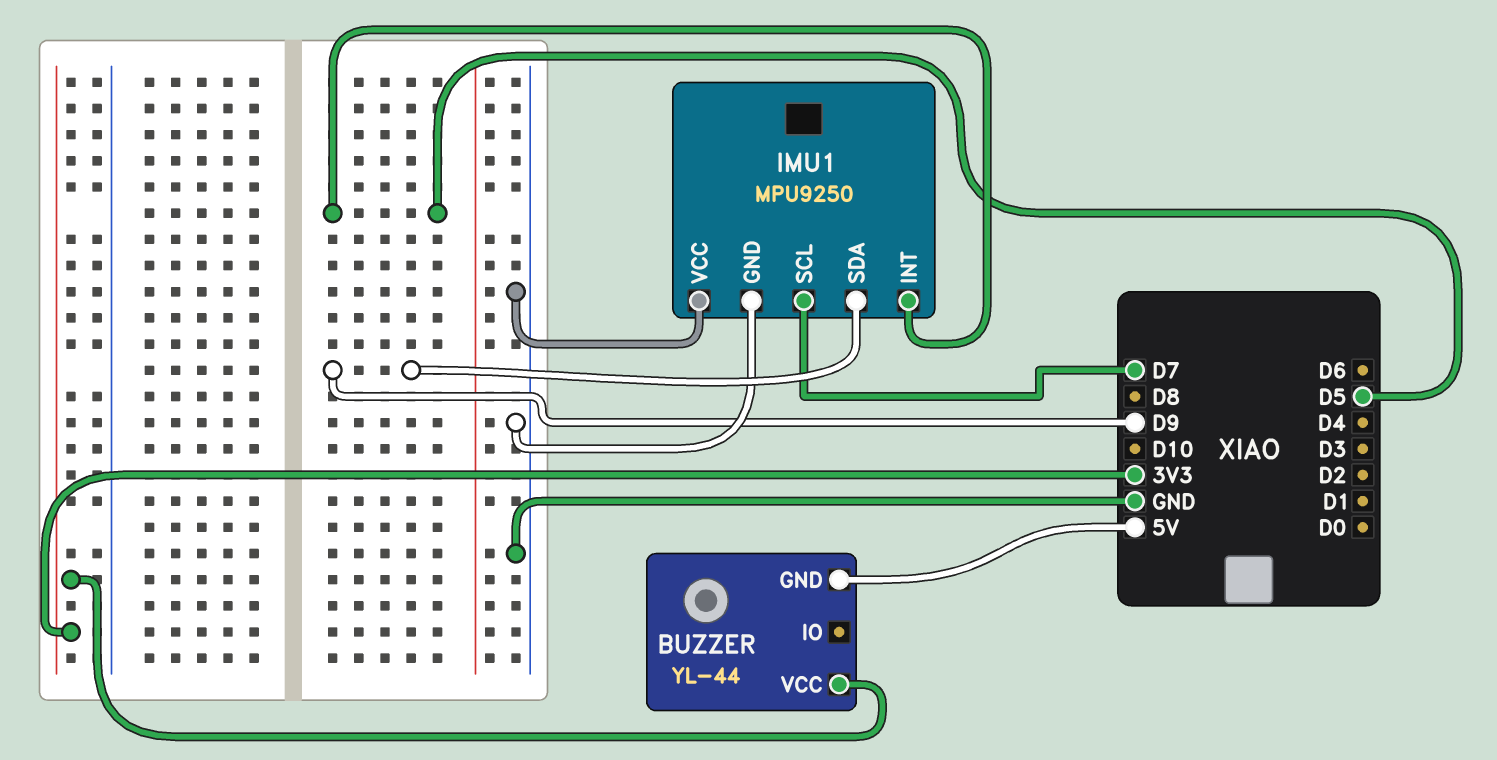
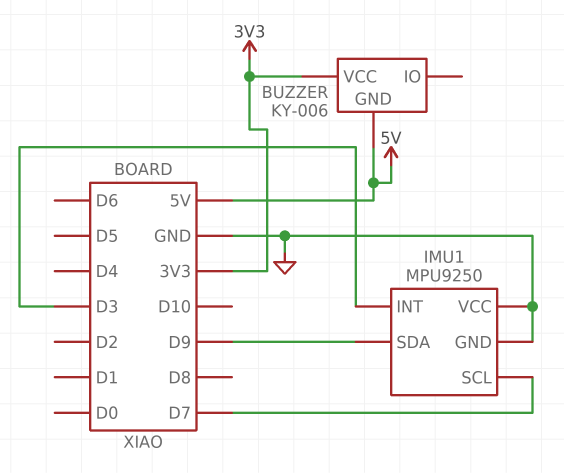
BUZZER: YL-44 -> KY-006
IMU1 pin INT: D5 -> D3

